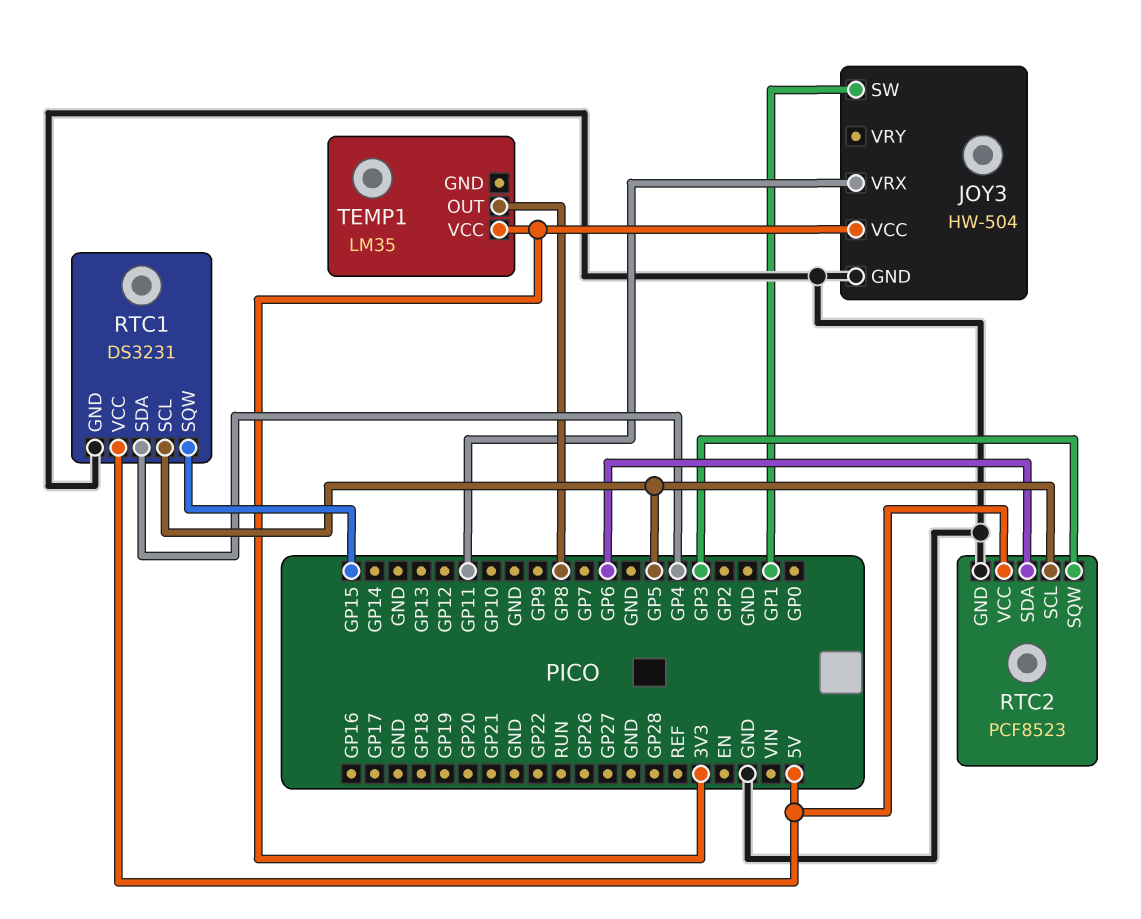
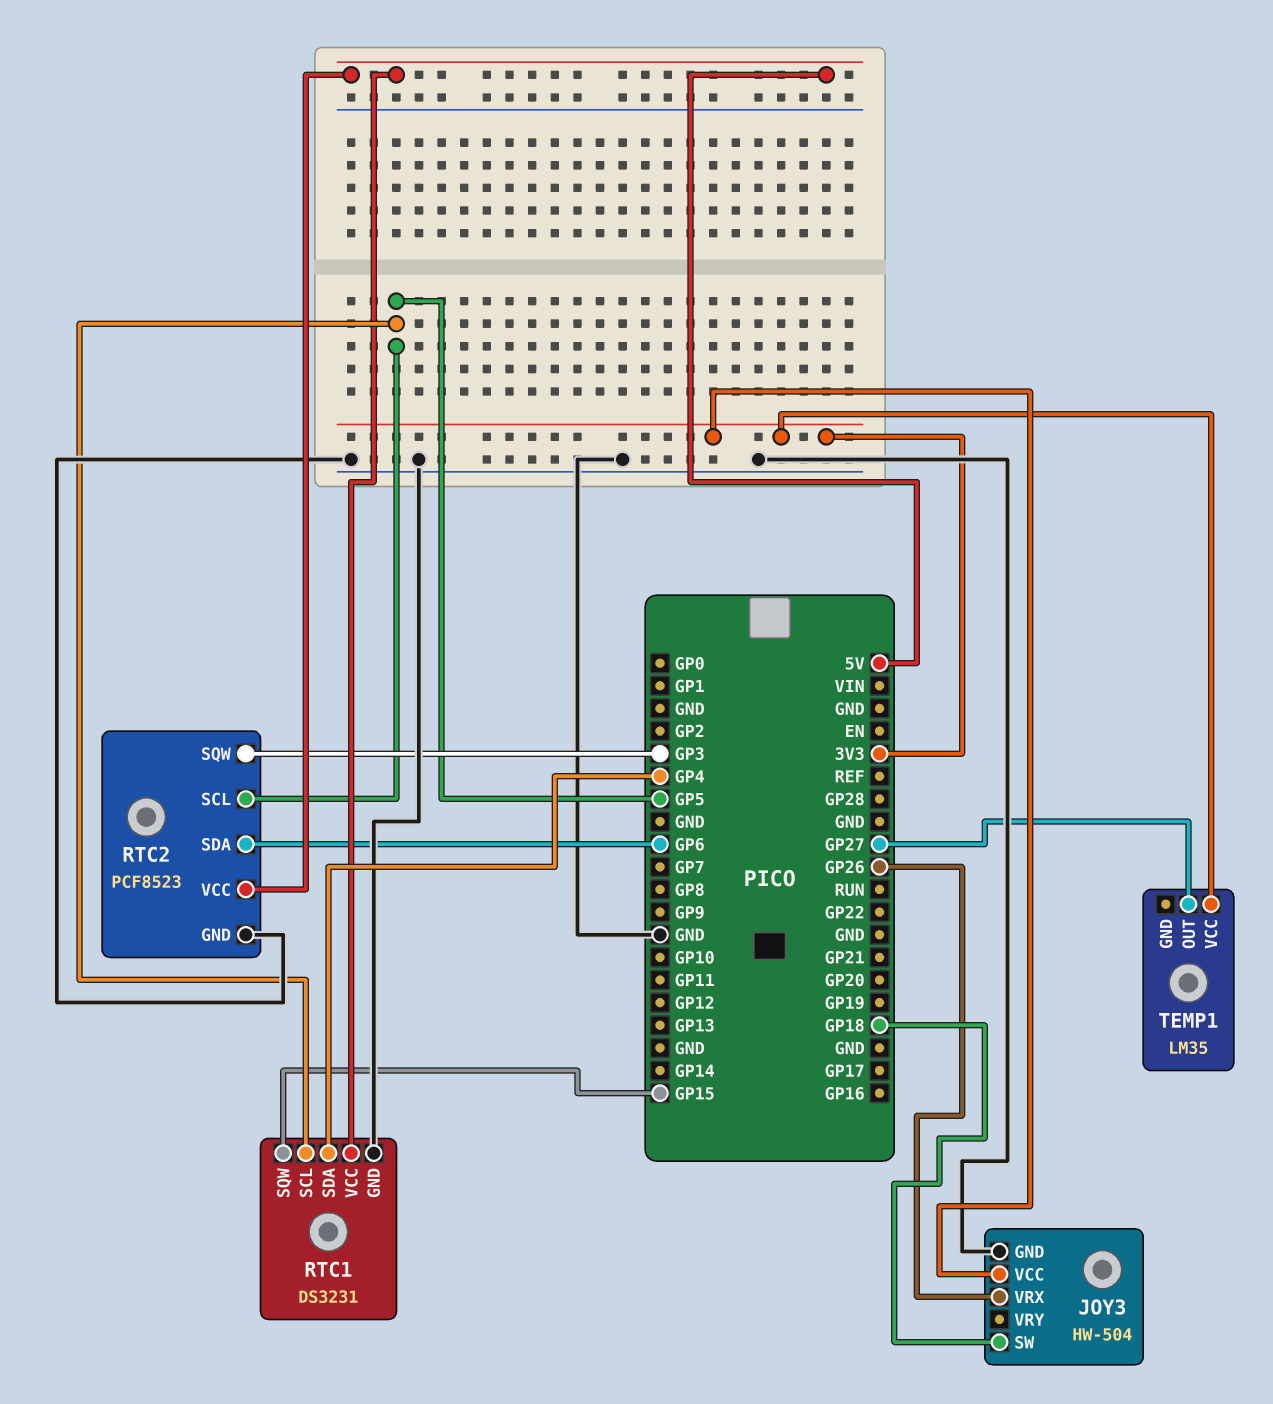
JOY3 pin SW: GP1 -> GP18
JOY3 pin VRX: GP11 -> GP26
TEMP1 pin OUT: GP8 -> GP27

